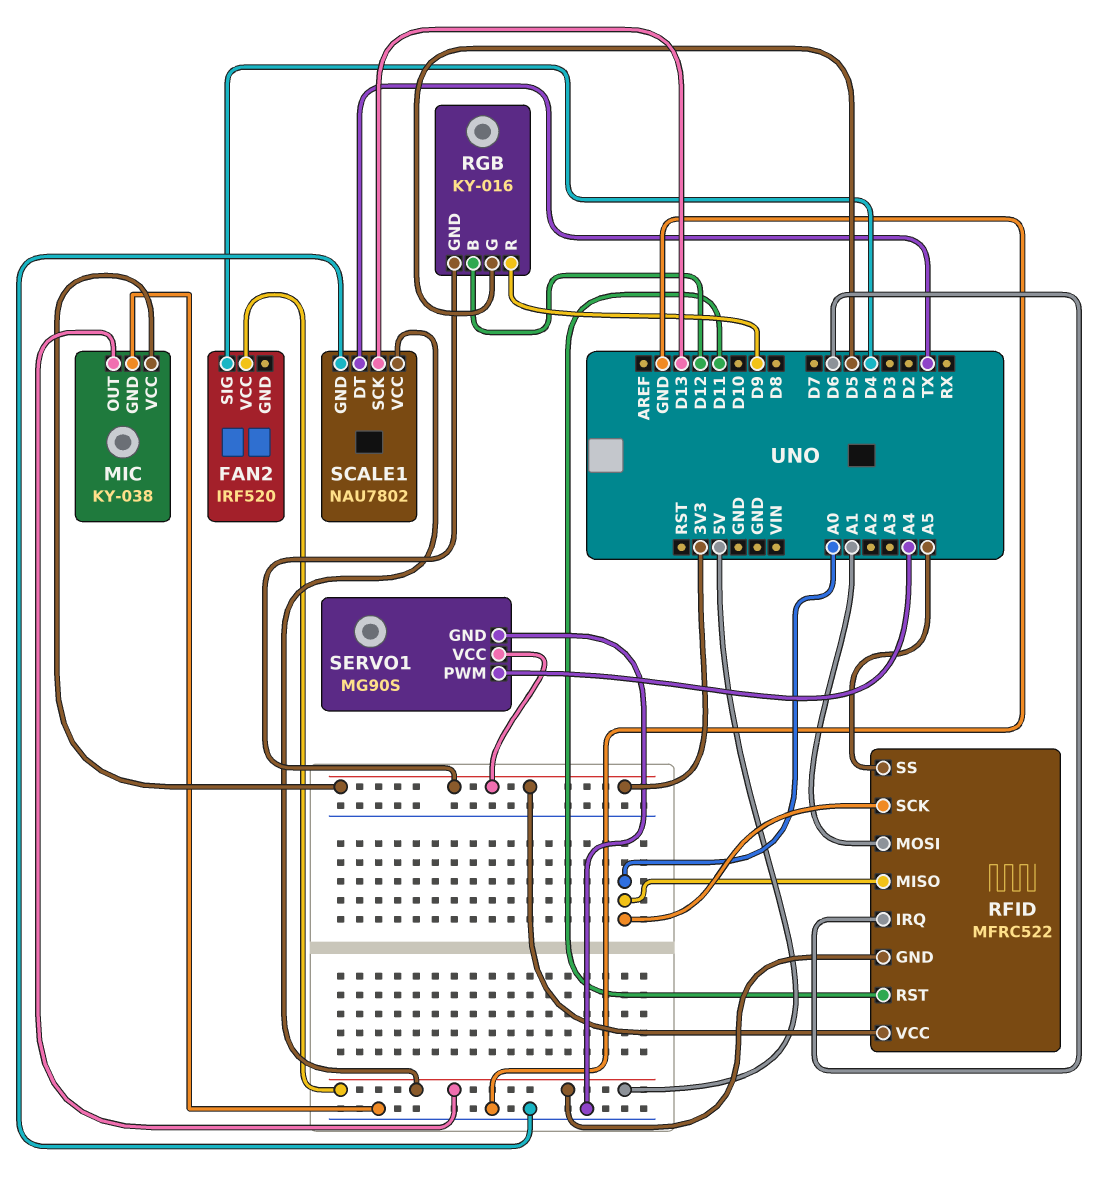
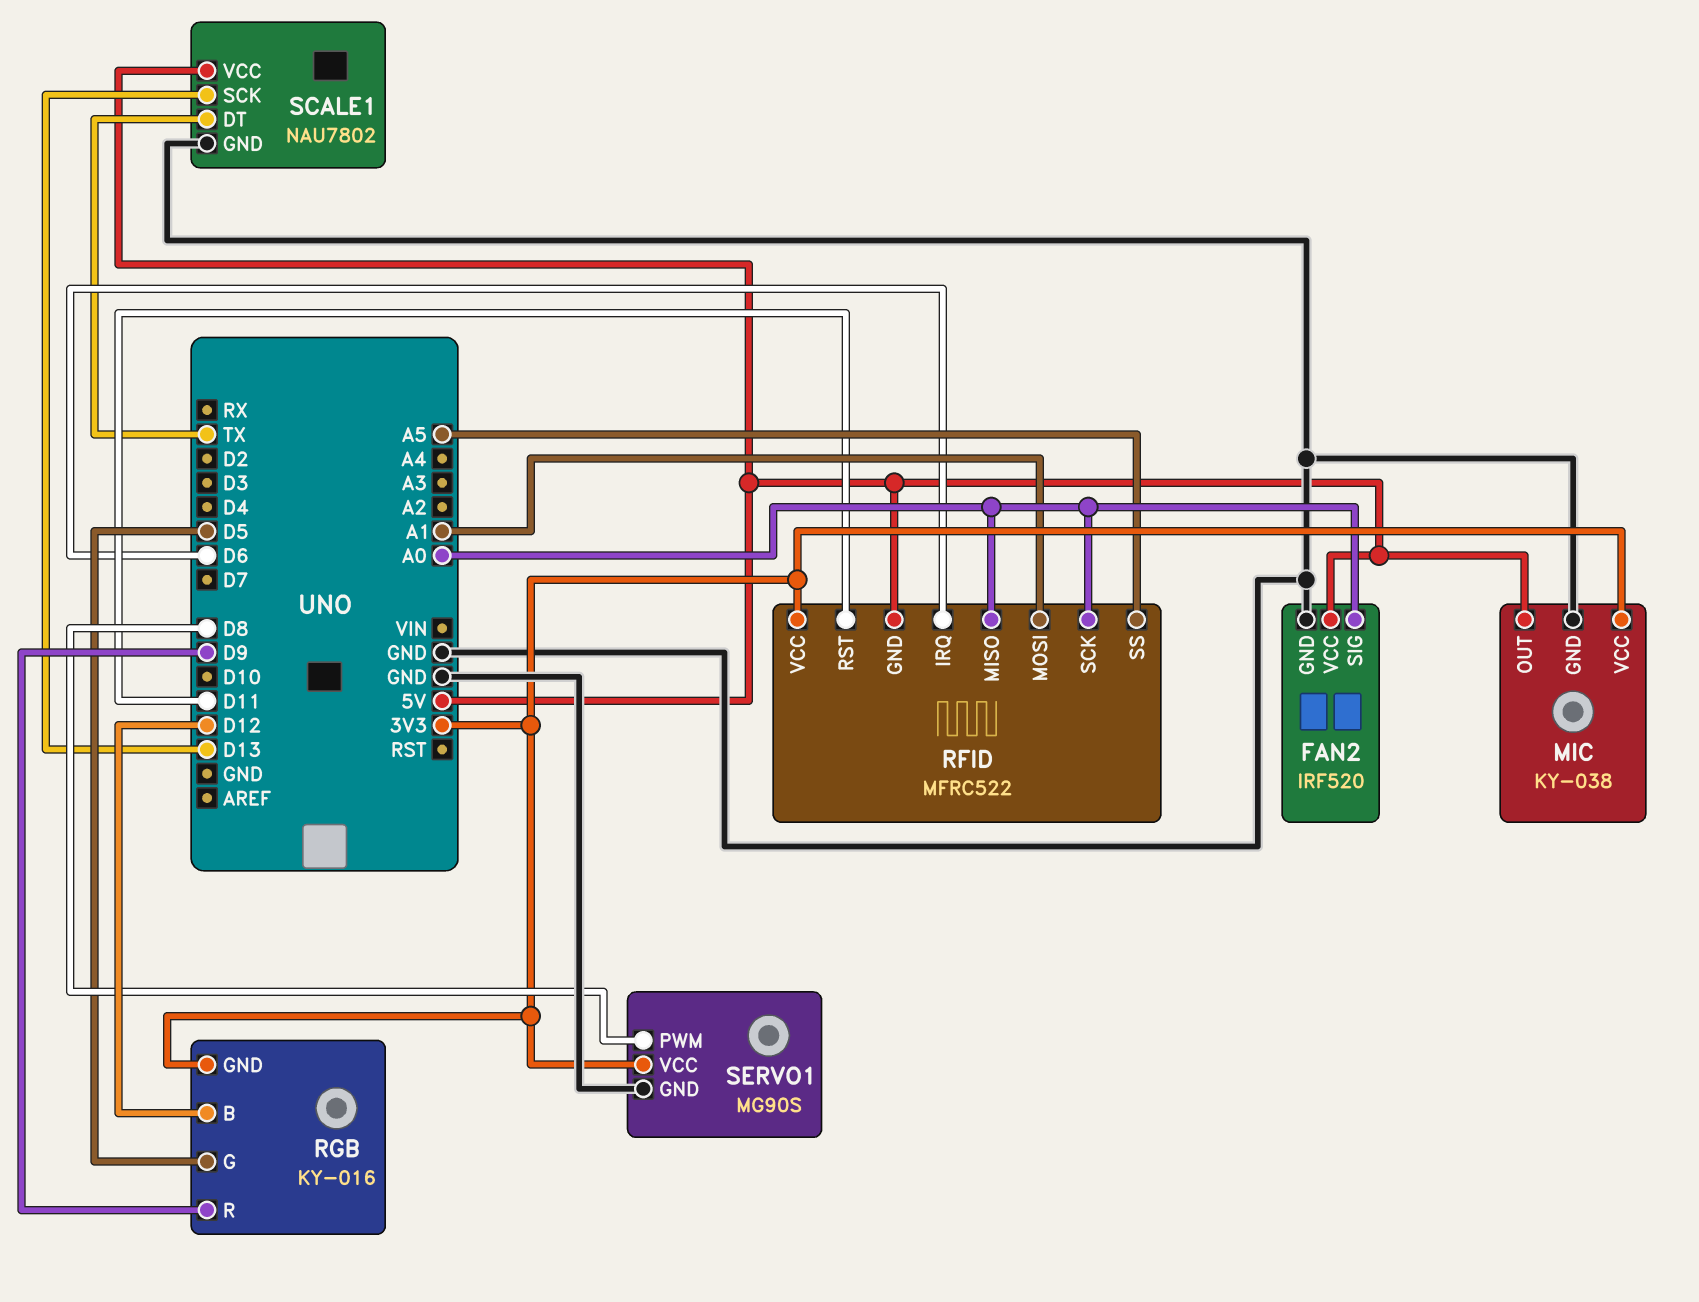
FAN2 pin GND: none -> GND
FAN2 pin SIG: D4 -> A0
SERVO1 pin PWM: A4 -> D8

